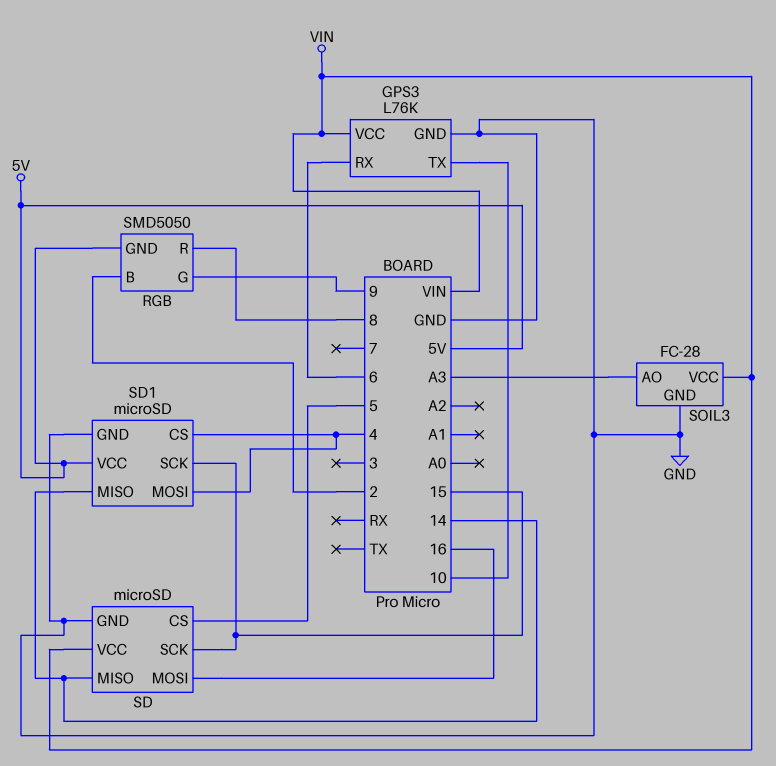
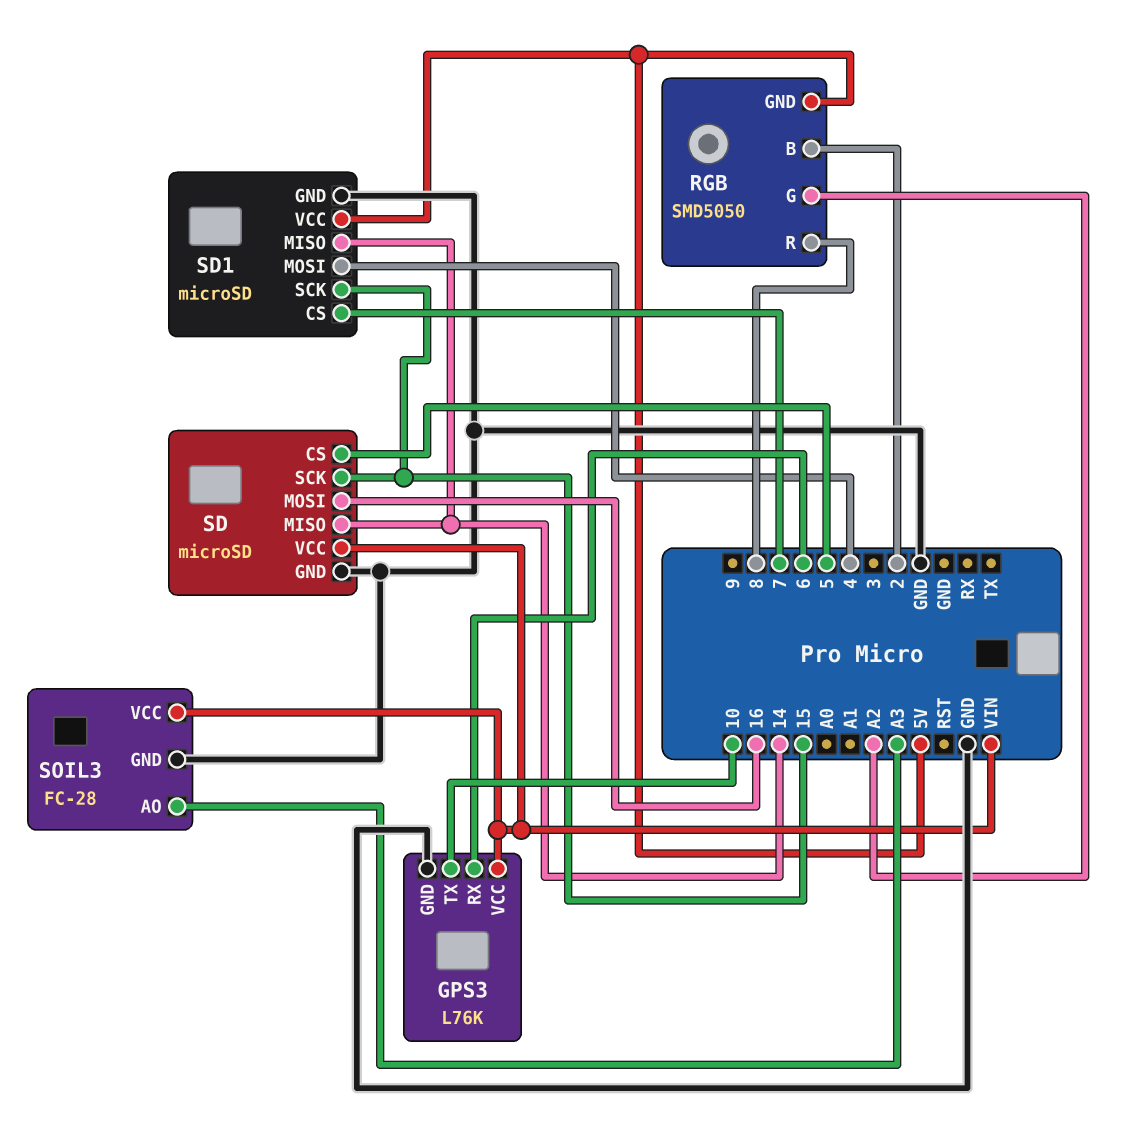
RGB pin G: 9 -> A2
SD1 pin CS: 4 -> 7

